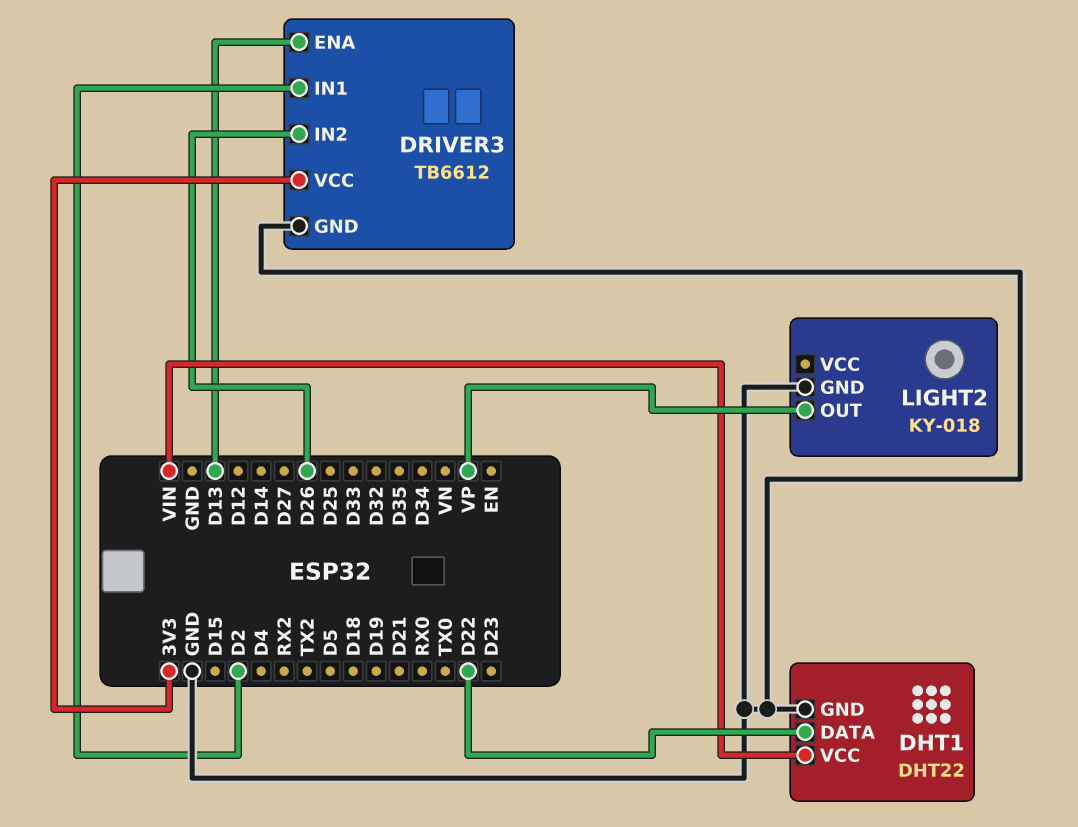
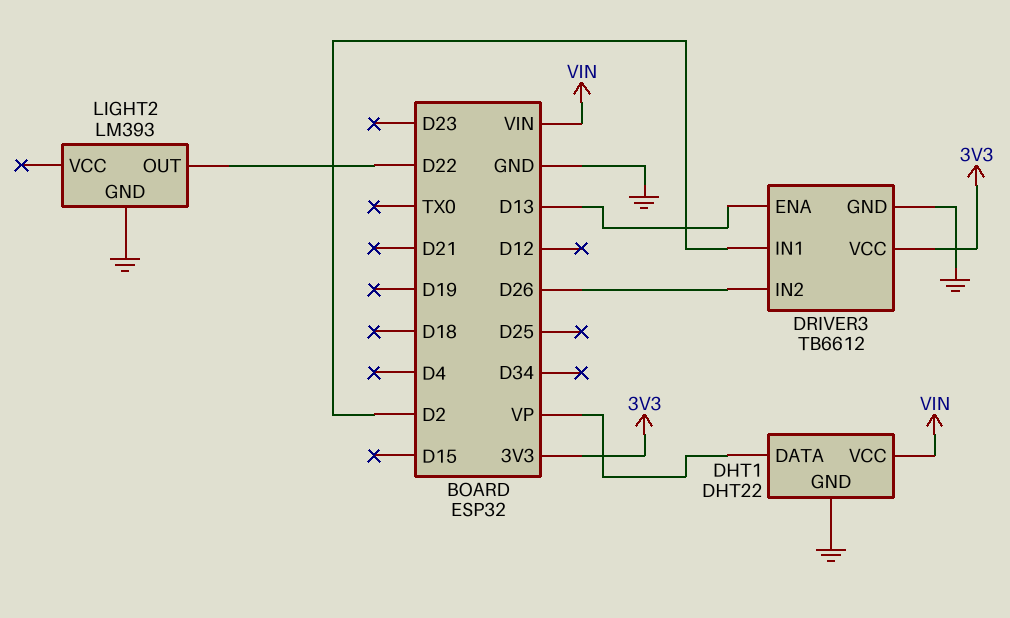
DHT1 pin DATA: D22 -> VP
LIGHT2: KY-018 -> LM393
LIGHT2 pin OUT: VP -> D22

